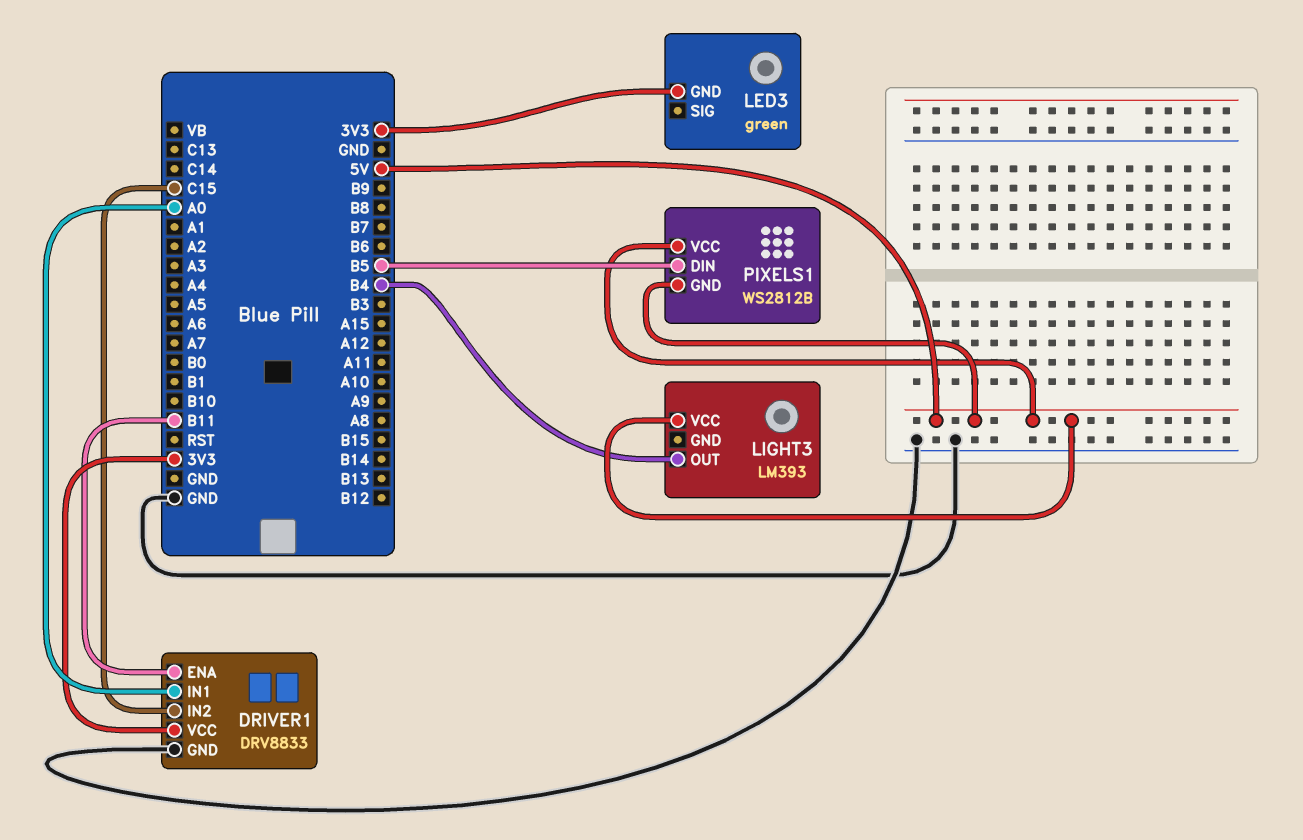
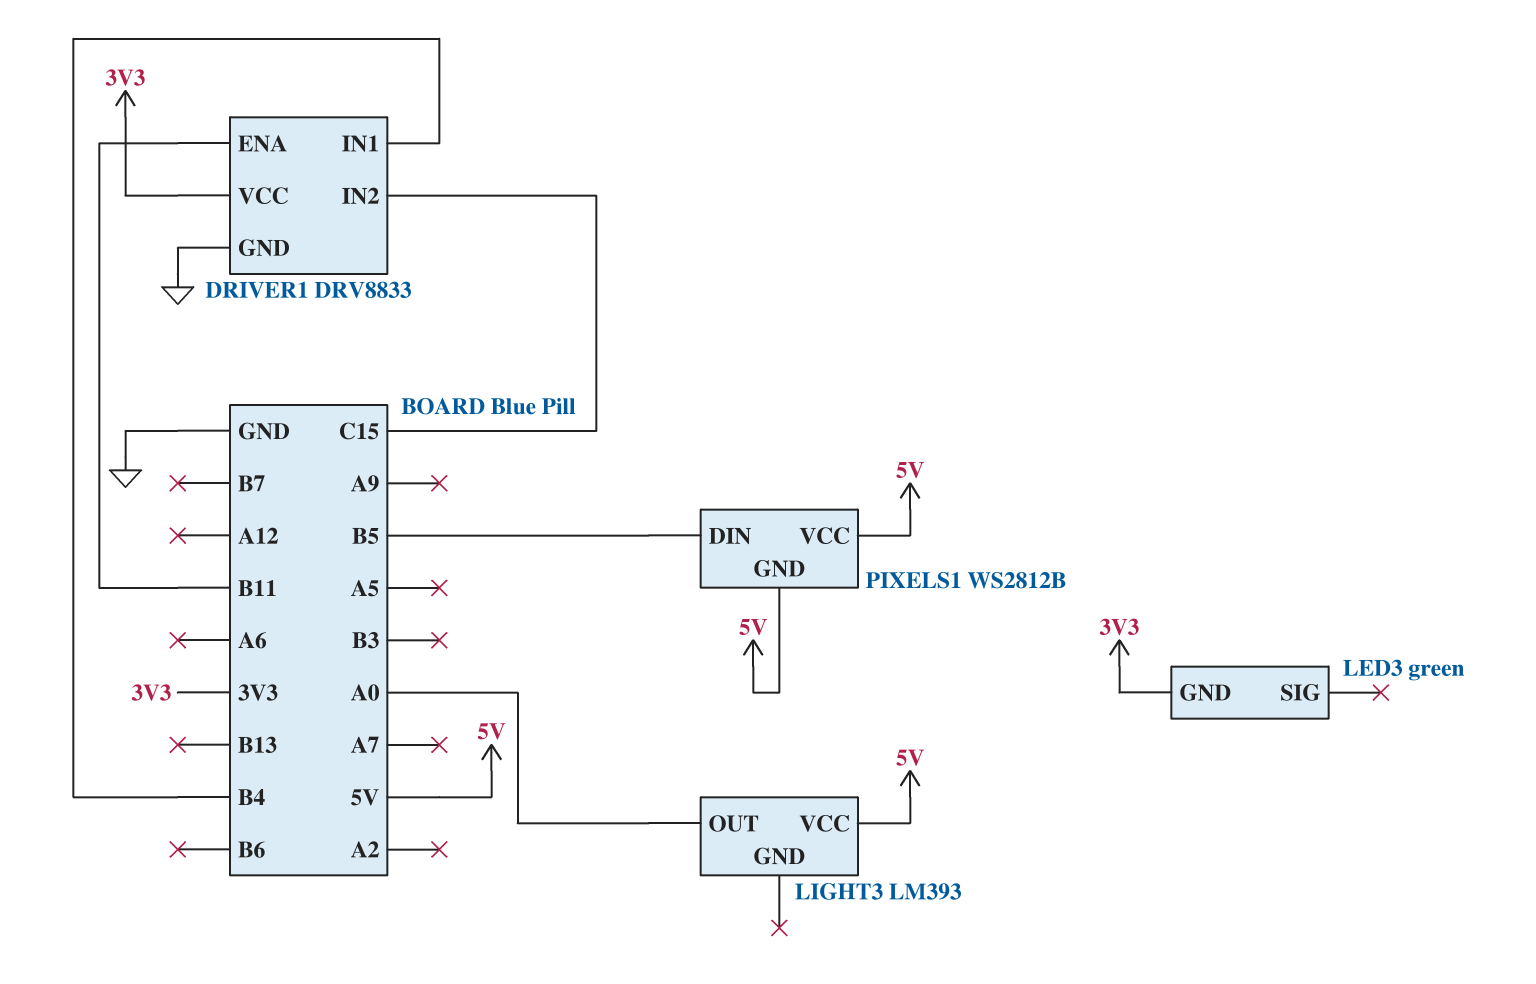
DRIVER1 pin IN1: A0 -> B4
LIGHT3 pin OUT: B4 -> A0

